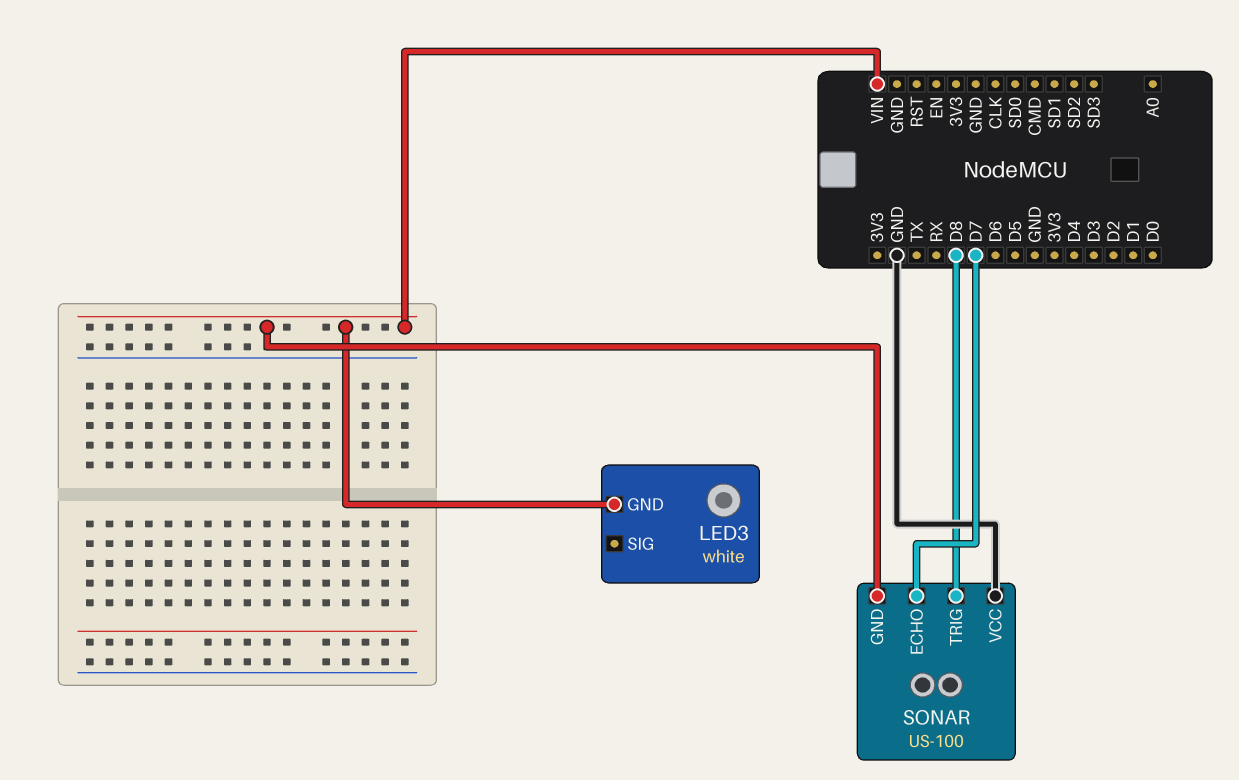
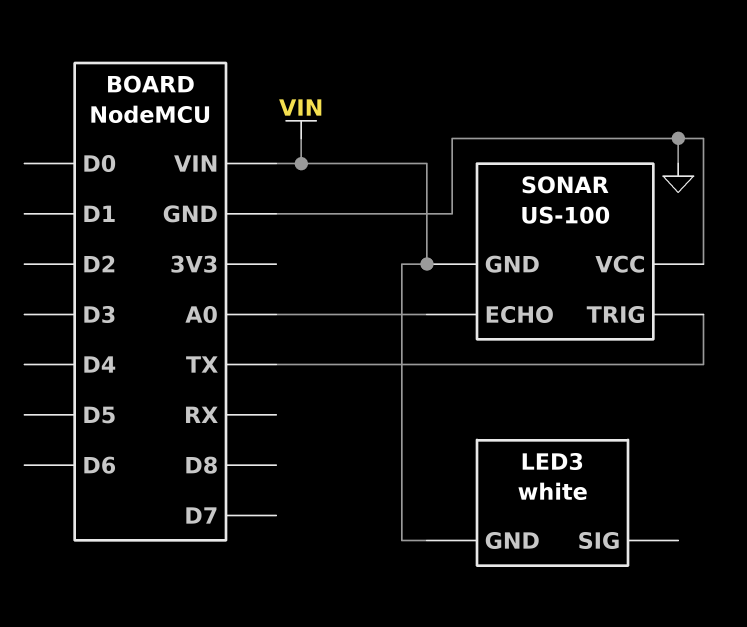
SONAR pin ECHO: D7 -> A0
SONAR pin TRIG: D8 -> TX

